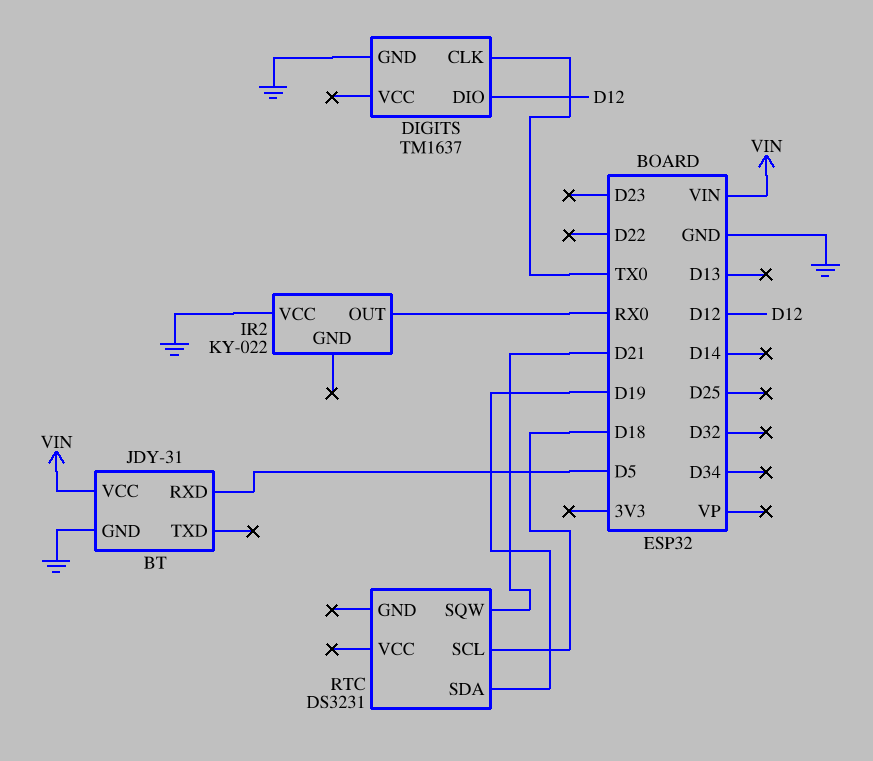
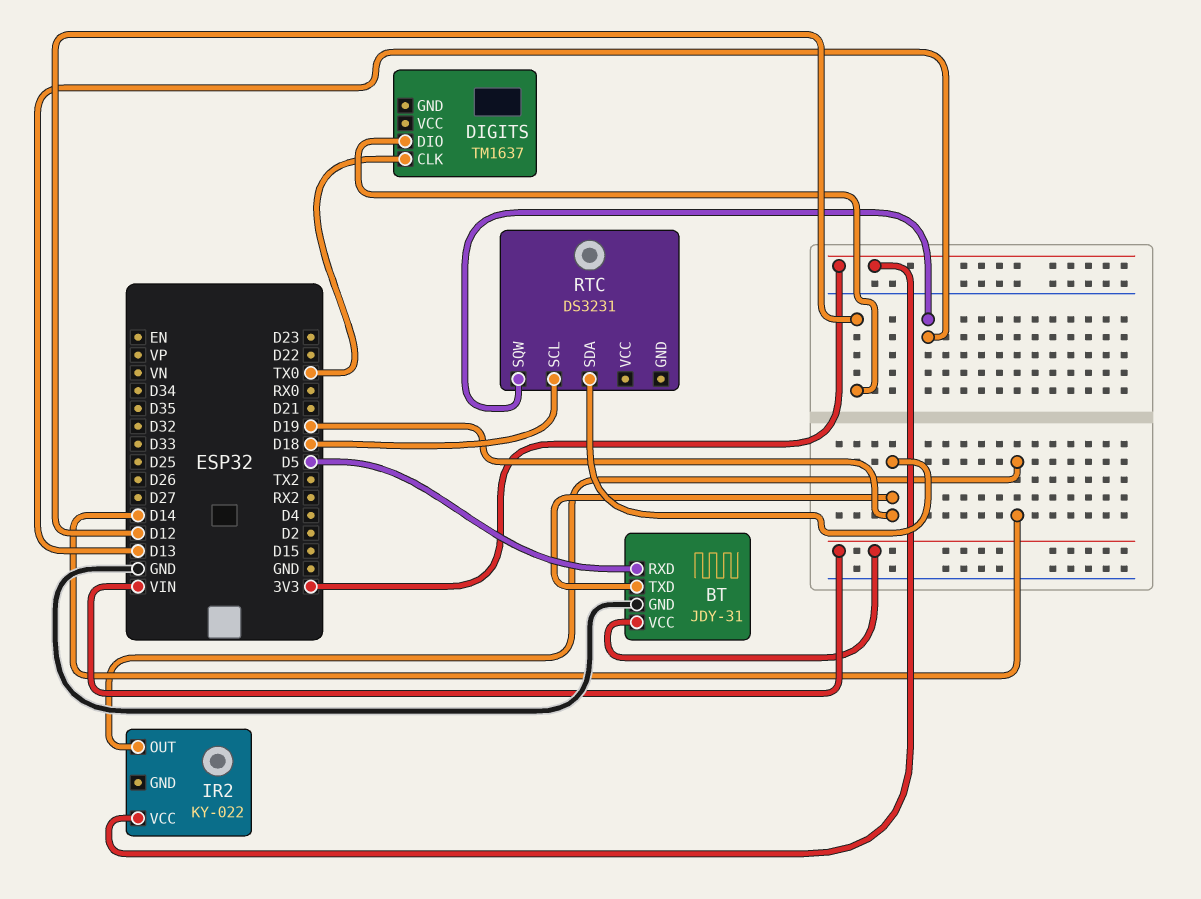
BT pin TXD: none -> D19
DIGITS pin GND: GND -> none
IR2 pin OUT: RX0 -> D14
IR2 pin VCC: GND -> 3V3
RTC pin SQW: D21 -> D13

